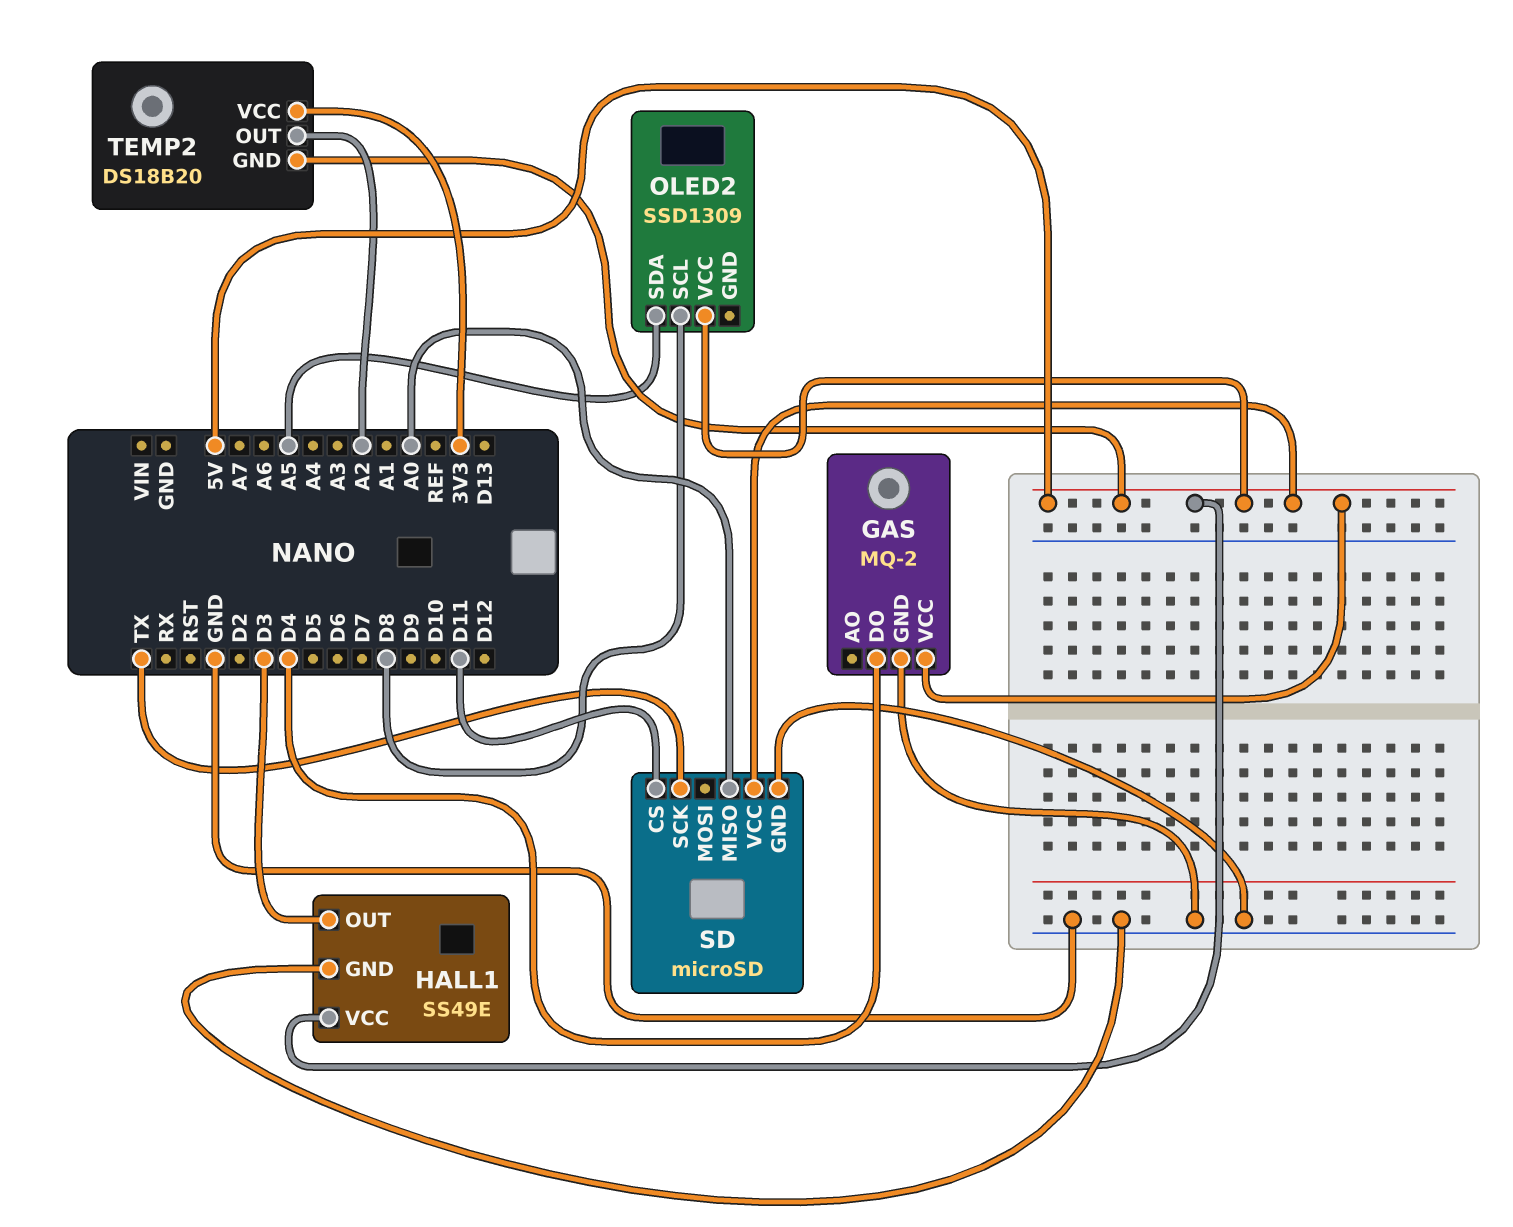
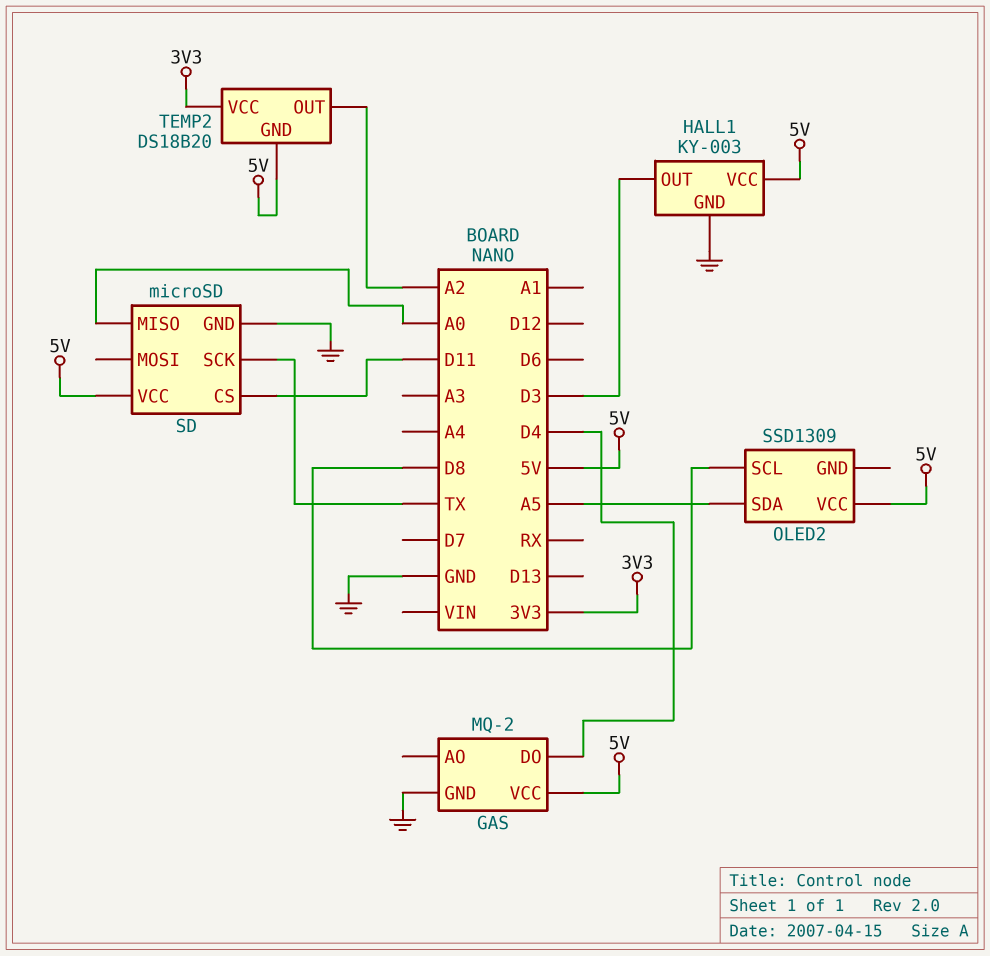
HALL1: SS49E -> KY-003

